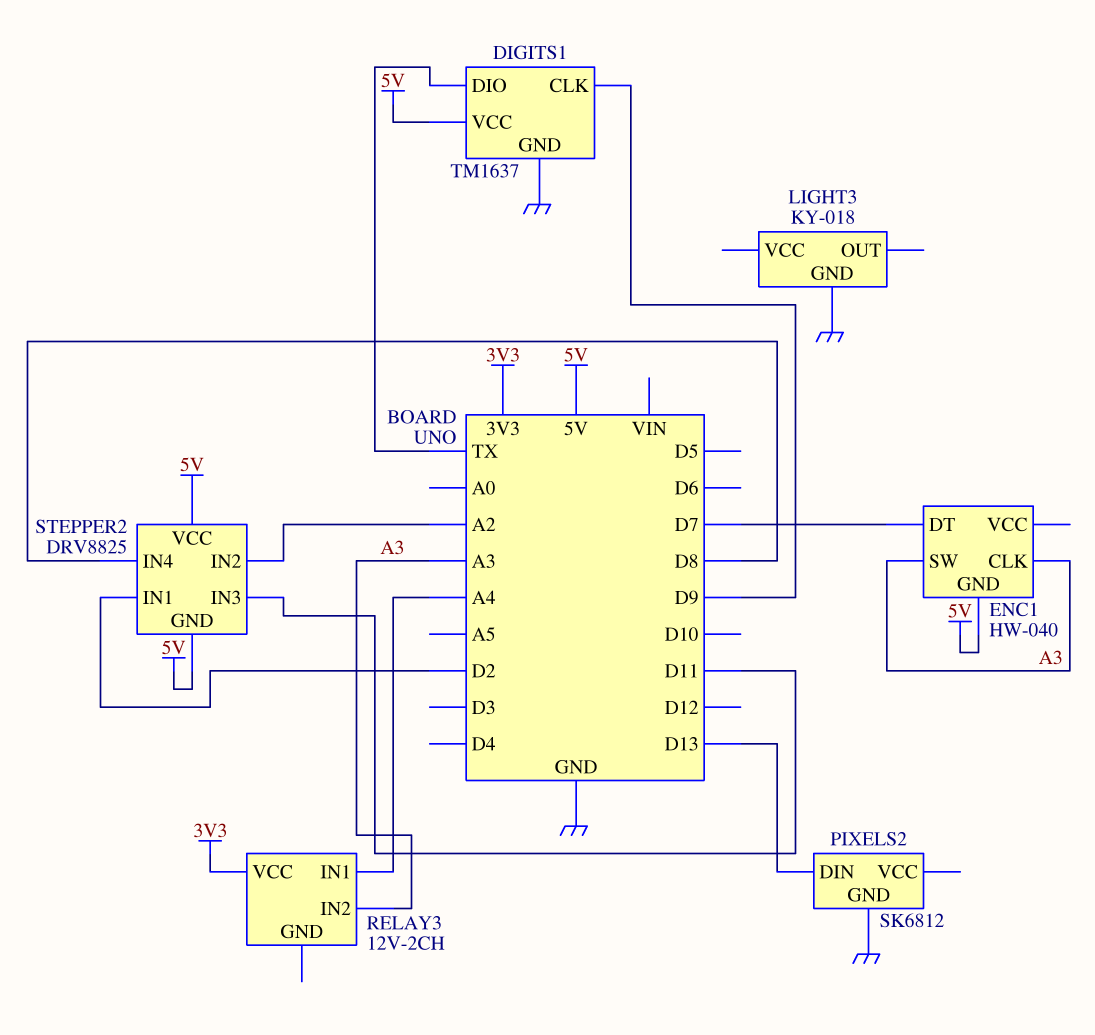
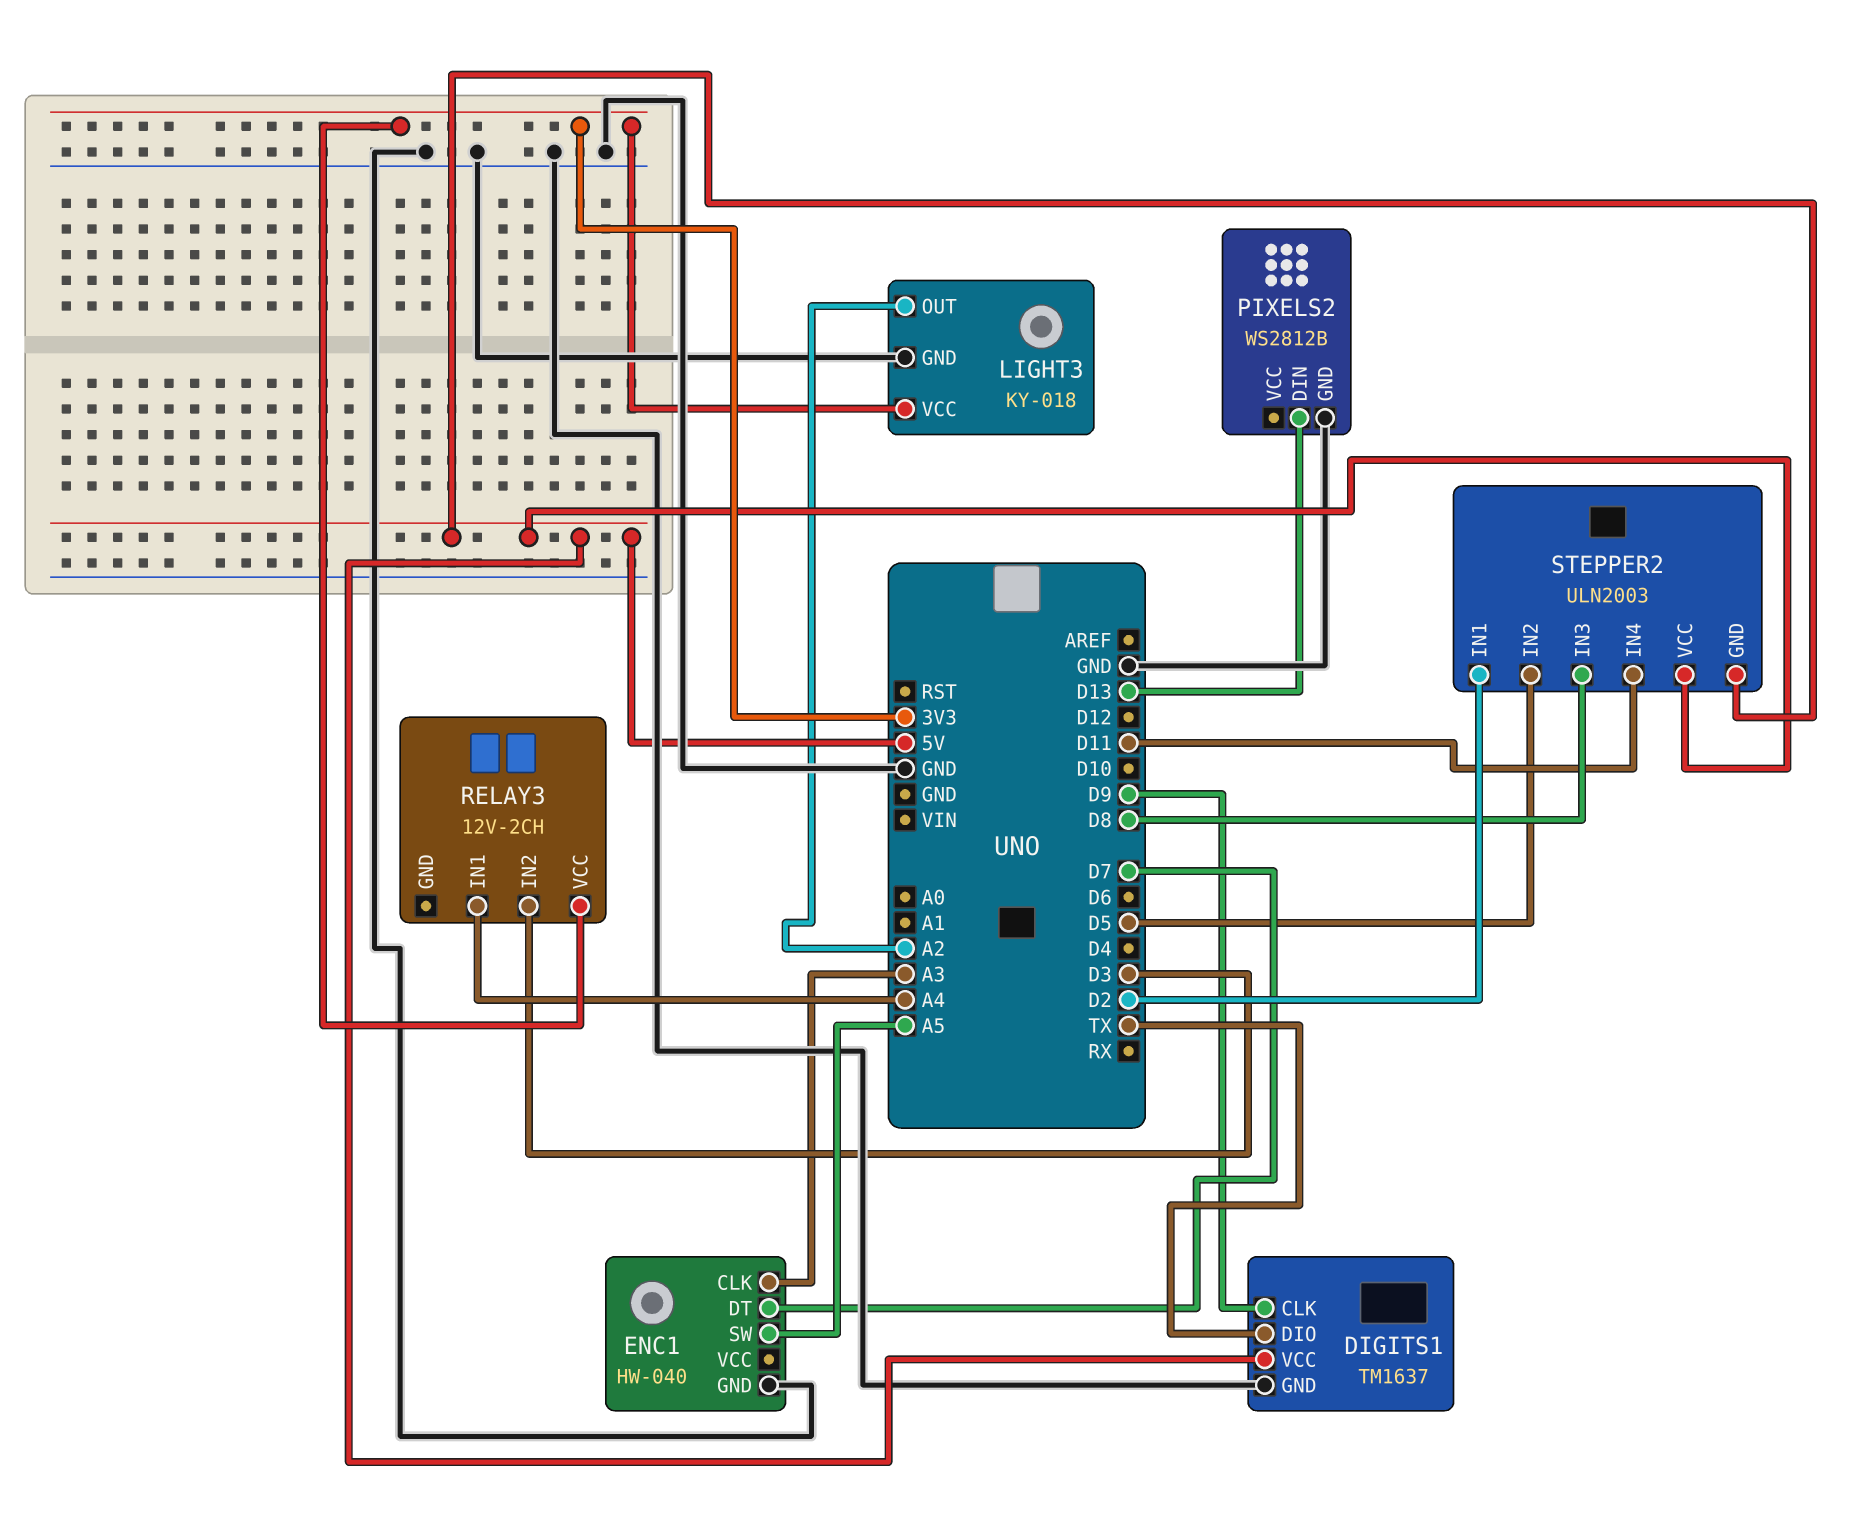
ENC1 pin GND: 5V -> GND
ENC1 pin SW: A3 -> A5
LIGHT3 pin OUT: none -> A2
LIGHT3 pin VCC: none -> 3V3
PIXELS2: SK6812 -> WS2812B
RELAY3 pin IN2: A3 -> D3
STEPPER2: DRV8825 -> ULN2003
STEPPER2 pin IN2: A2 -> D5
STEPPER2 pin IN3: D11 -> D8
STEPPER2 pin IN4: D8 -> D11

